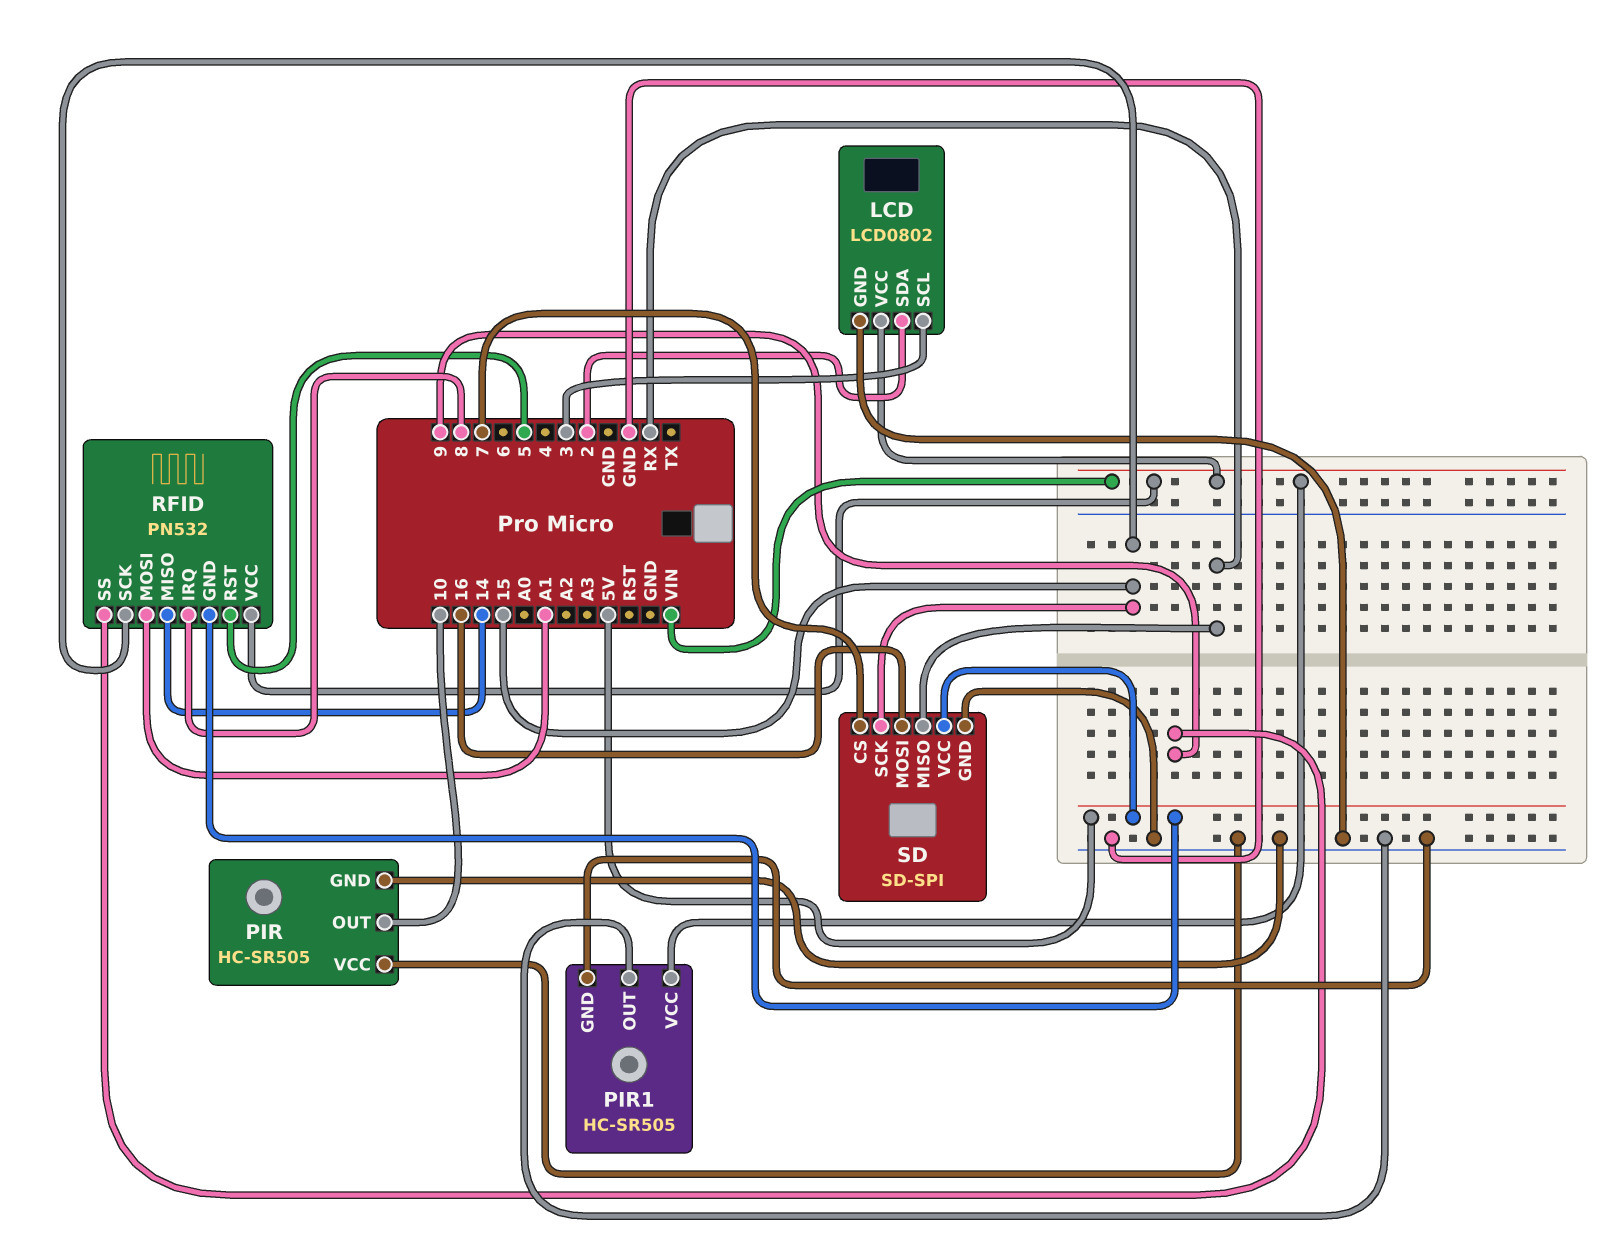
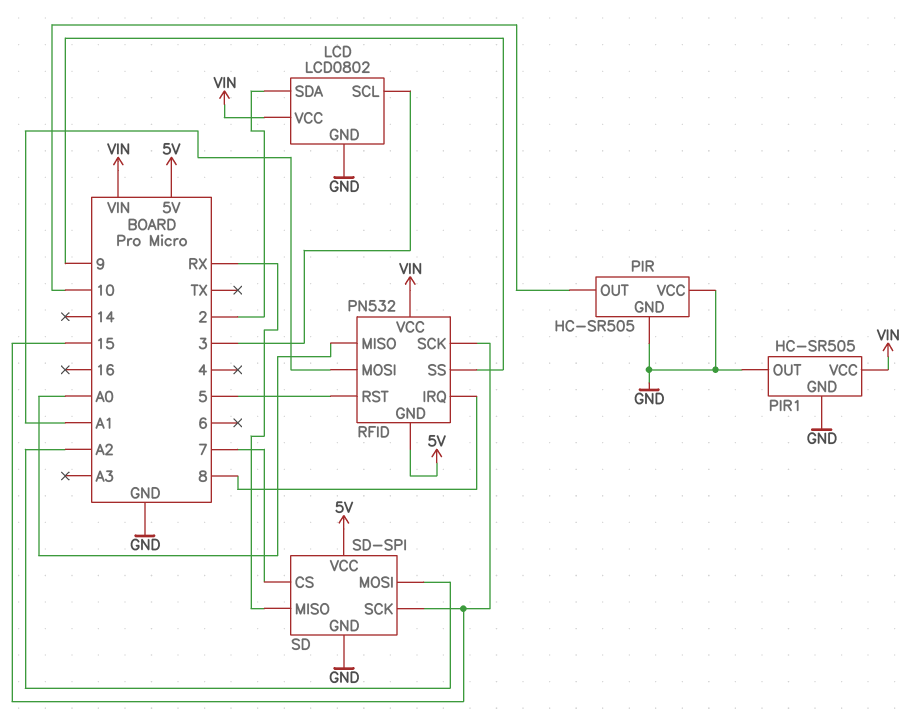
RFID pin MISO: 14 -> A0
SD pin MOSI: 16 -> A2

